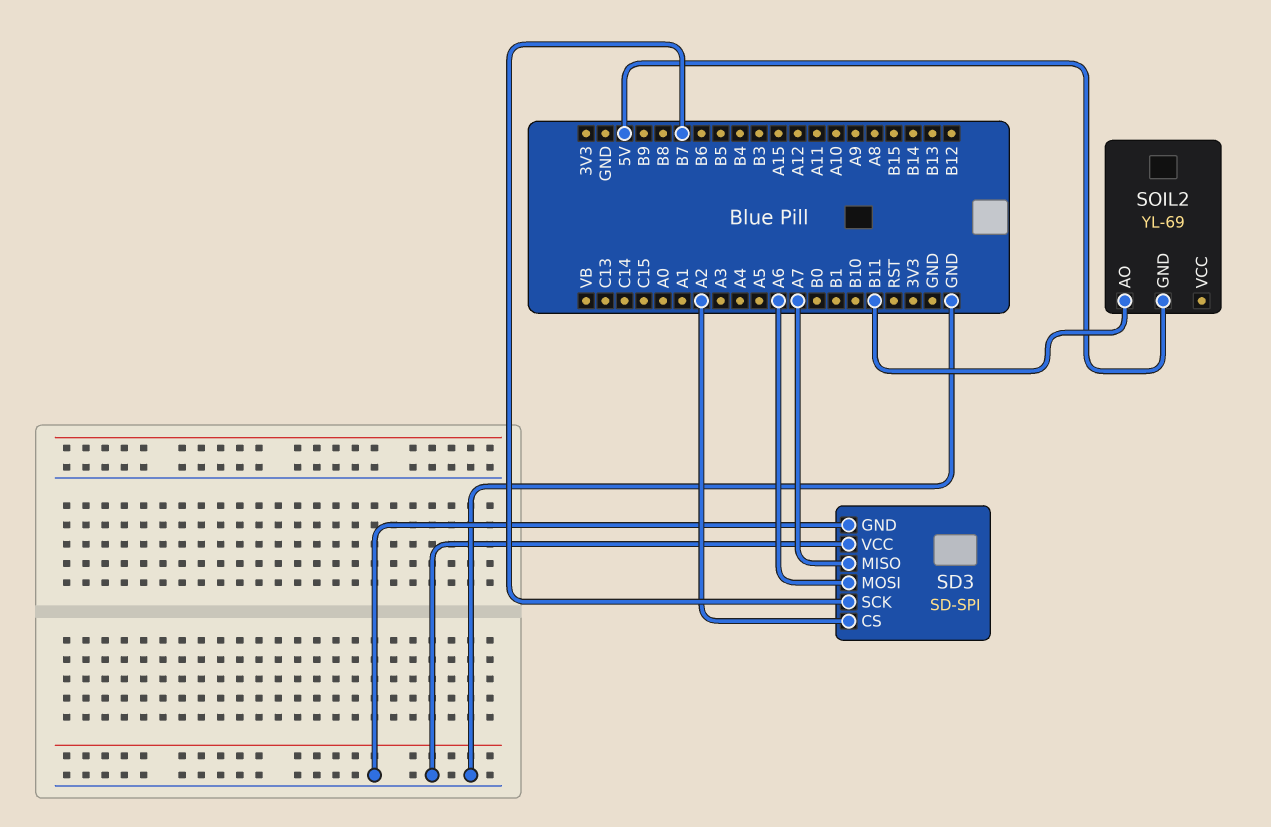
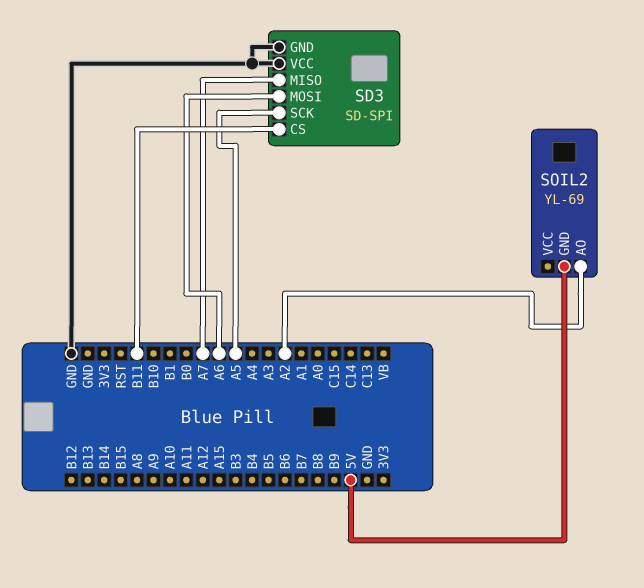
SD3 pin CS: A2 -> B11
SD3 pin SCK: B7 -> A5
SOIL2 pin AO: B11 -> A2

